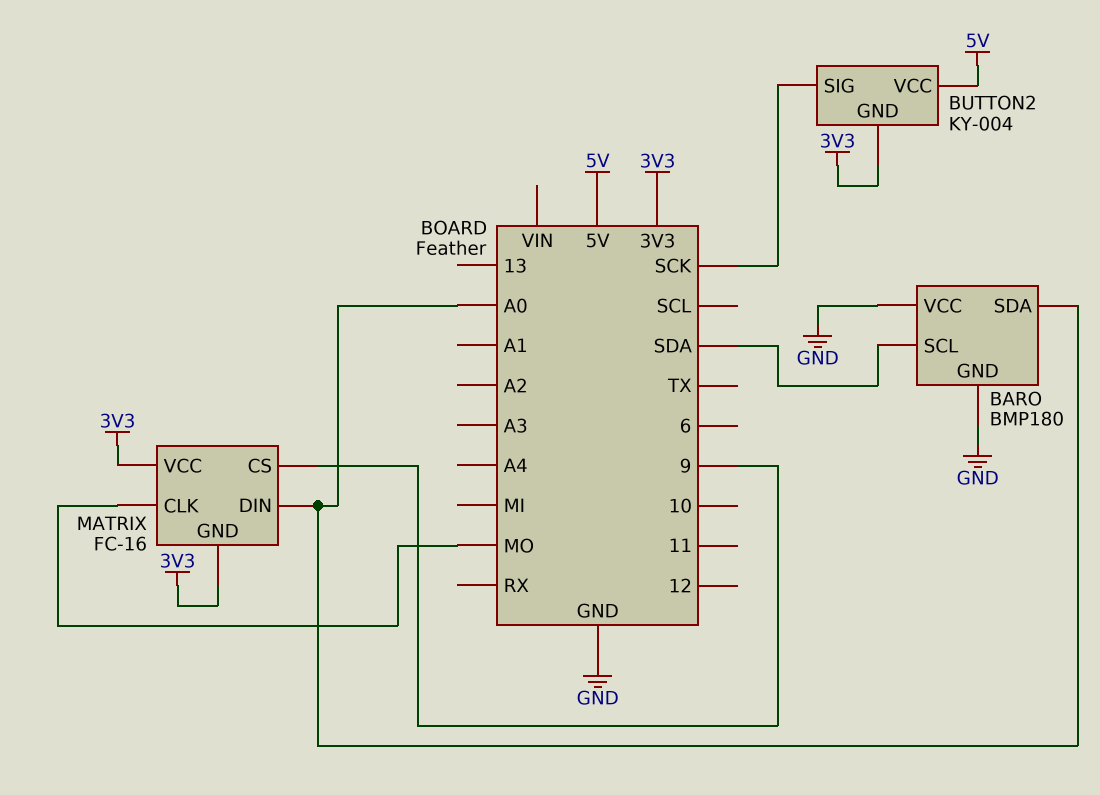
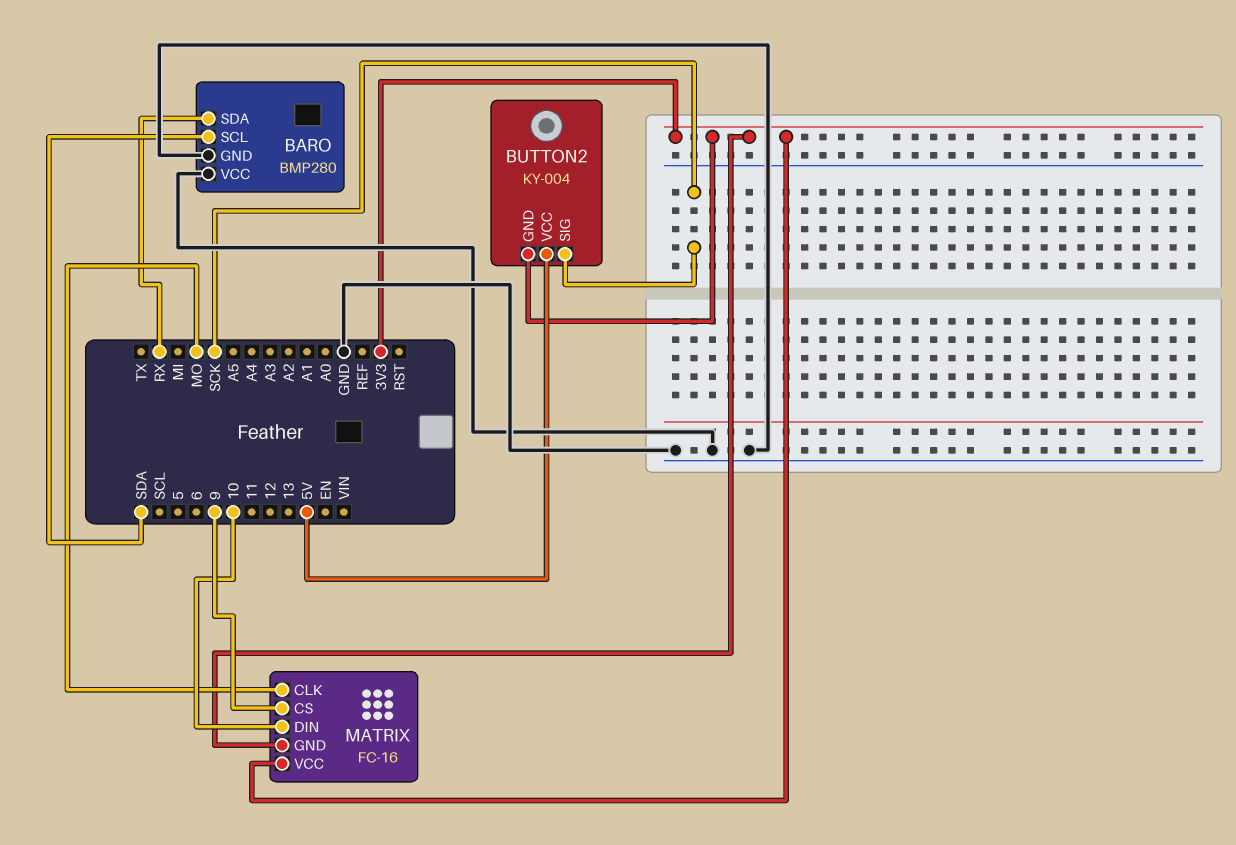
BARO: BMP180 -> BMP280
BARO pin SDA: A0 -> RX
MATRIX pin DIN: A0 -> 10

